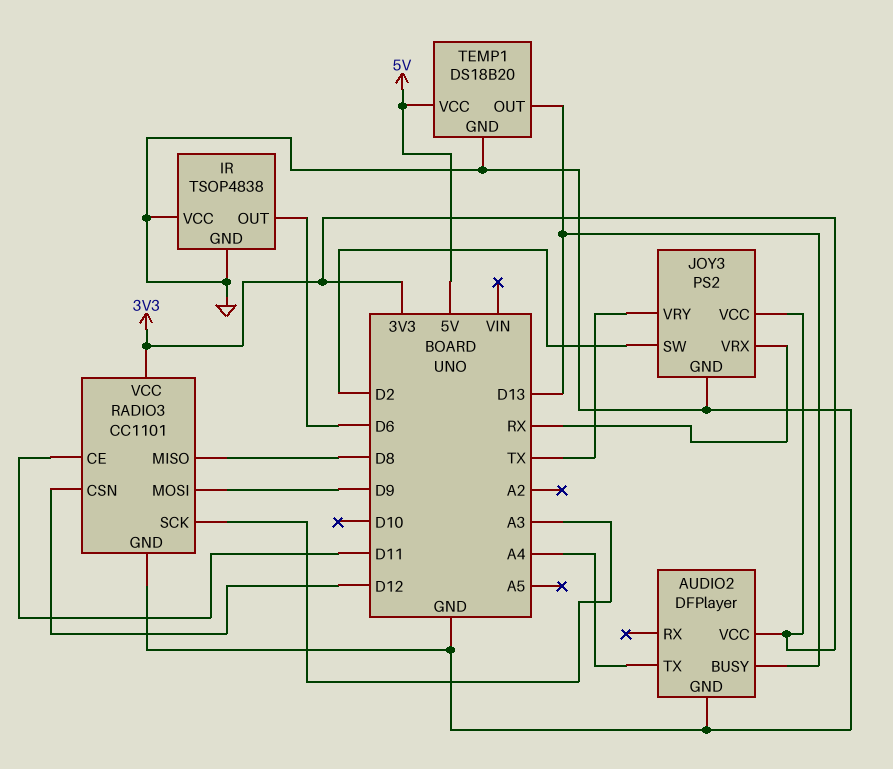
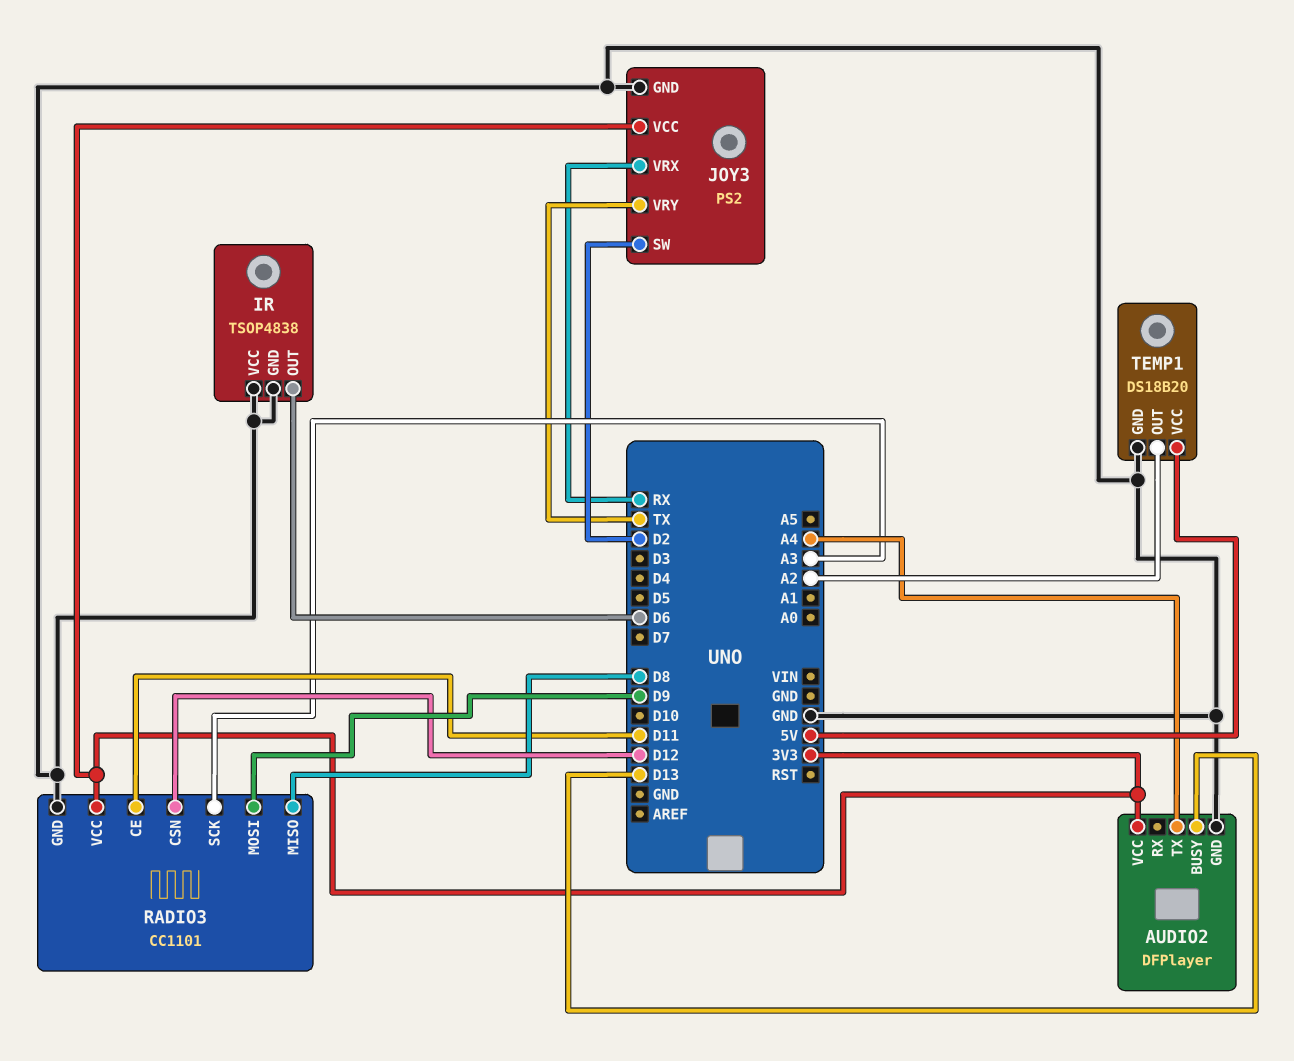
TEMP1 pin OUT: D13 -> A2

